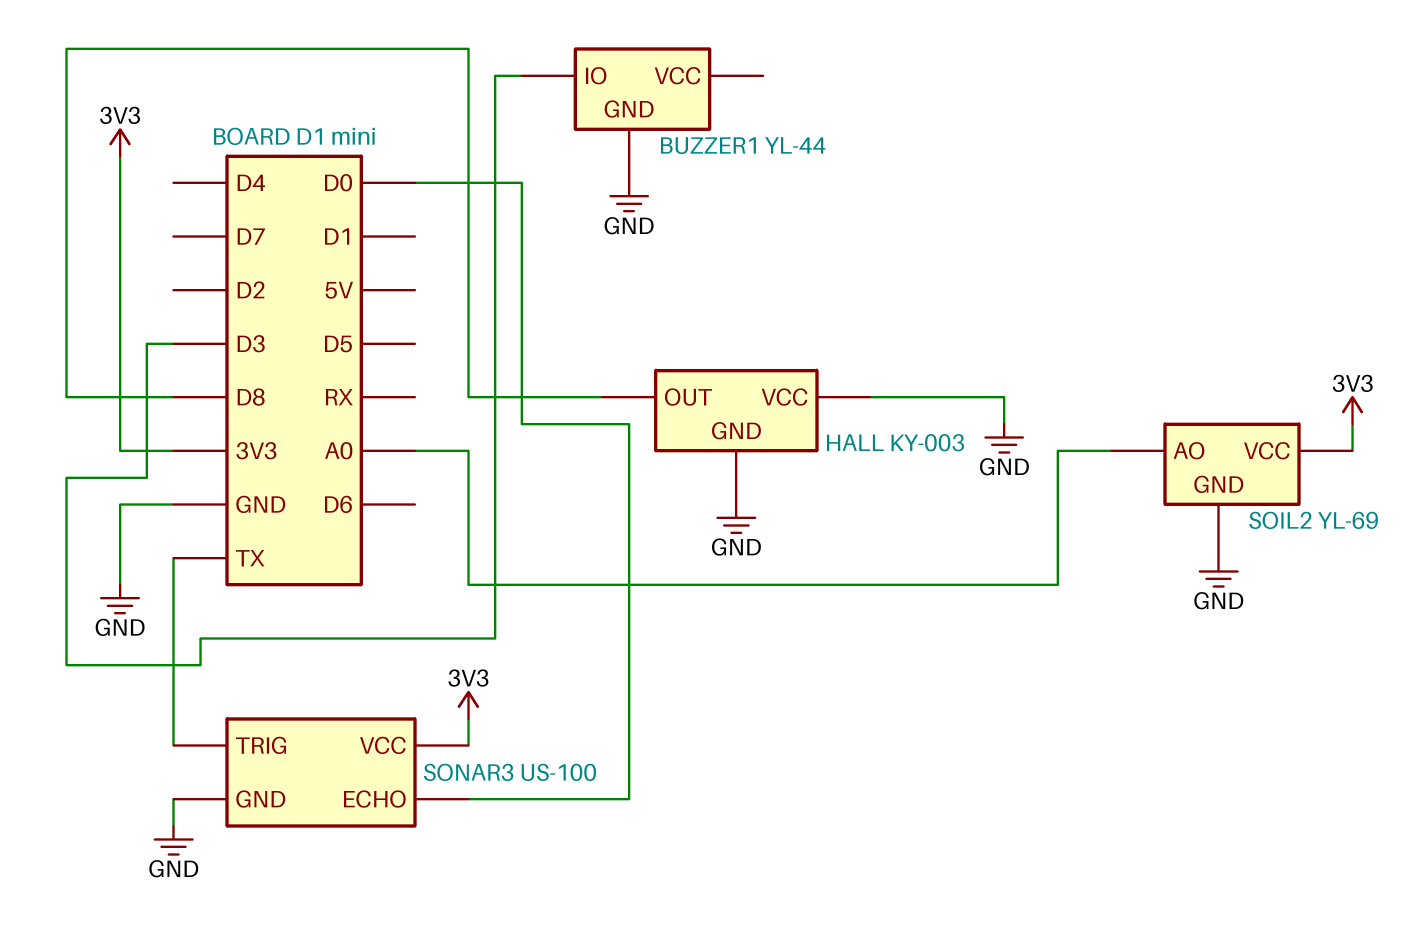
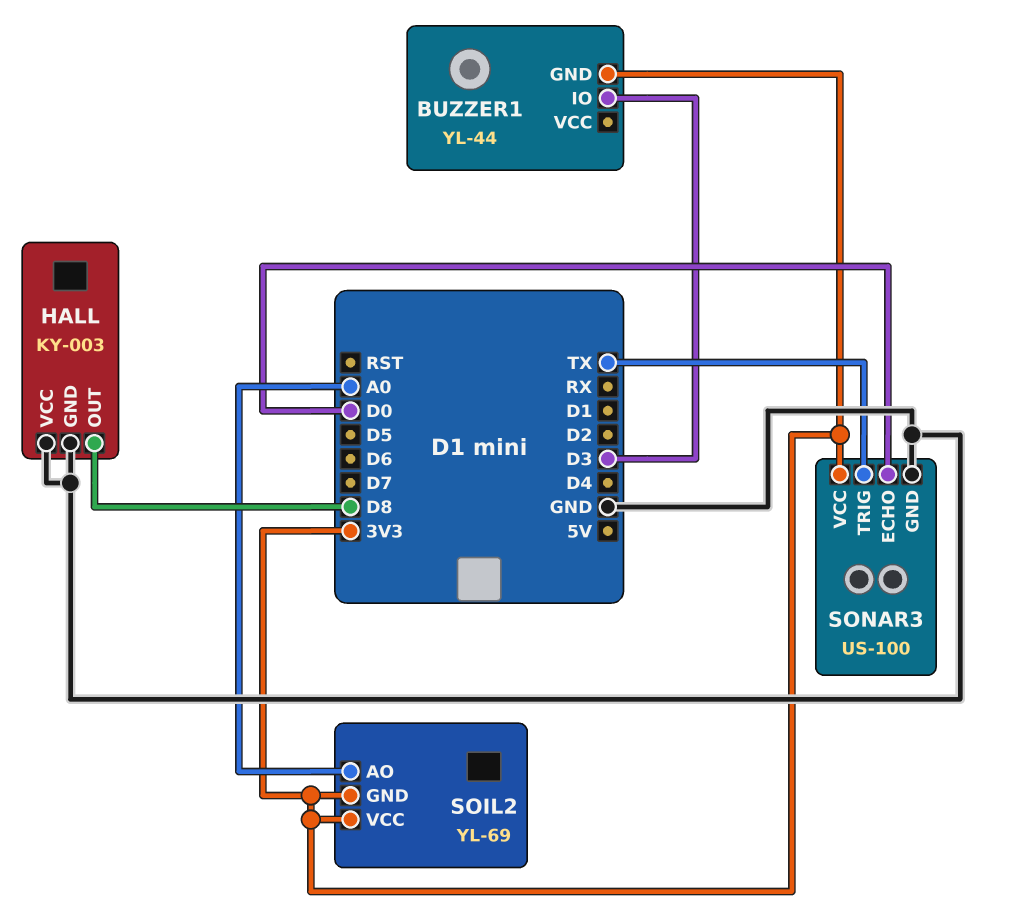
BUZZER1 pin GND: GND -> 3V3
SOIL2 pin GND: GND -> 3V3

